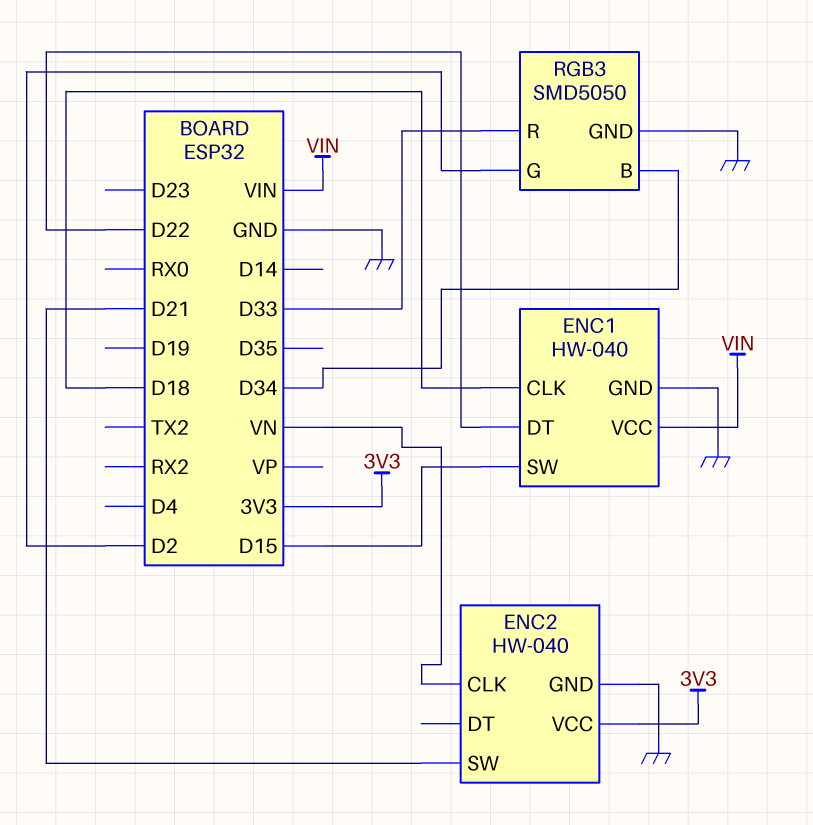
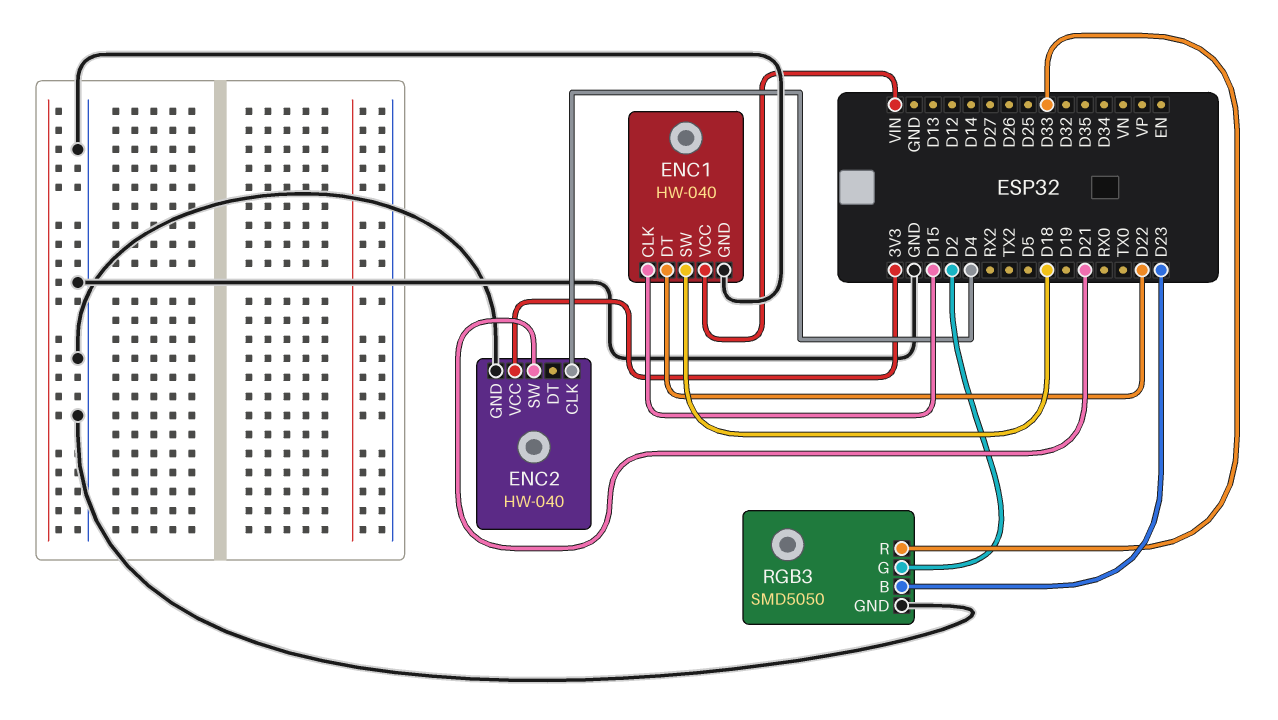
ENC1 pin CLK: D18 -> D15
ENC1 pin SW: D15 -> D18
ENC2 pin CLK: VN -> D4
RGB3 pin B: D34 -> D23

